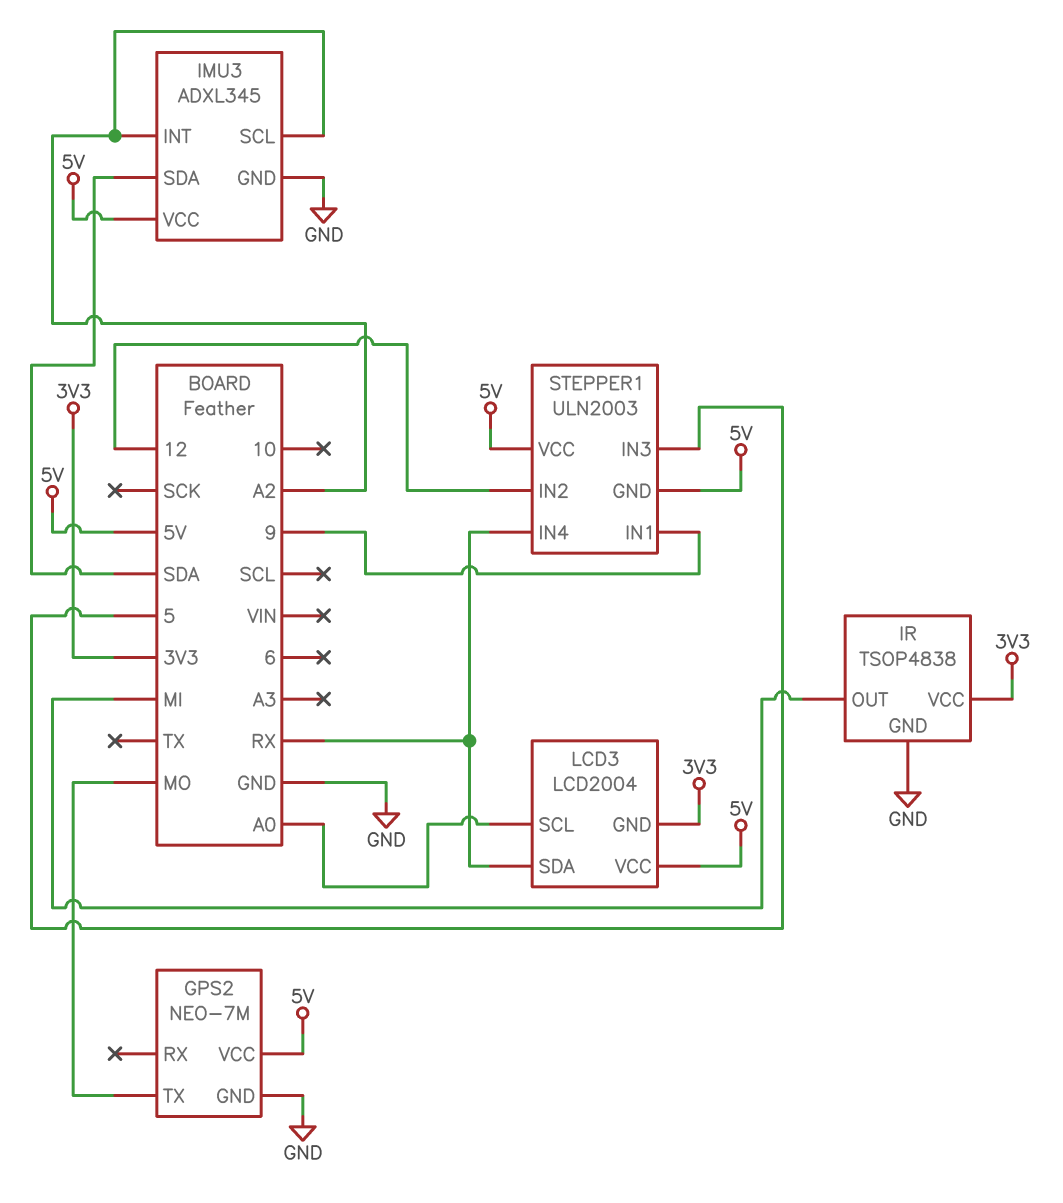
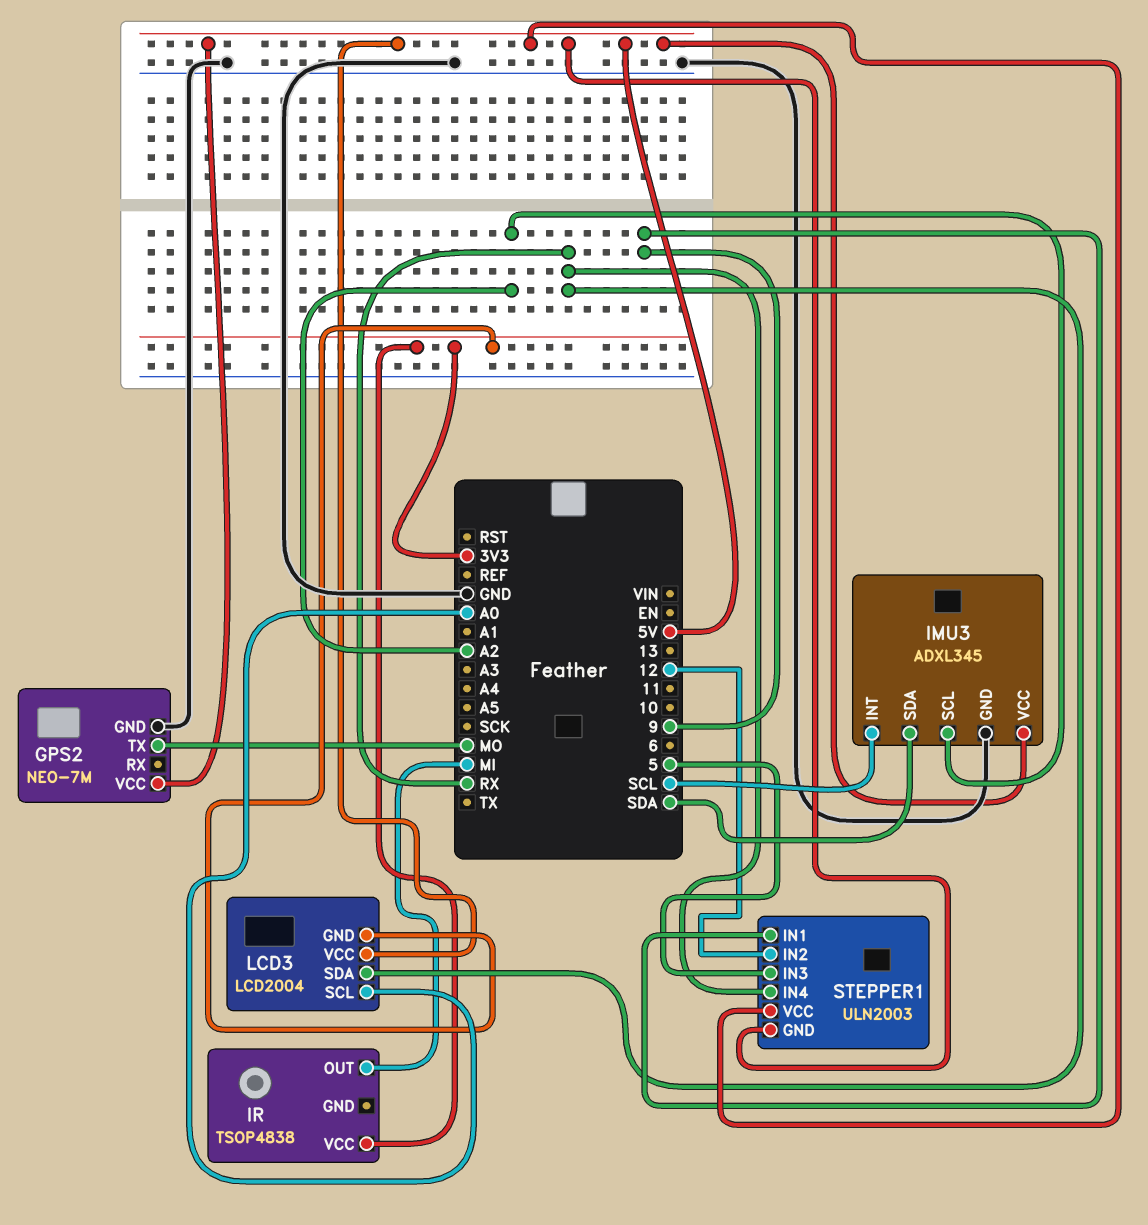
IMU3 pin INT: A2 -> SCL
IR pin GND: GND -> none

